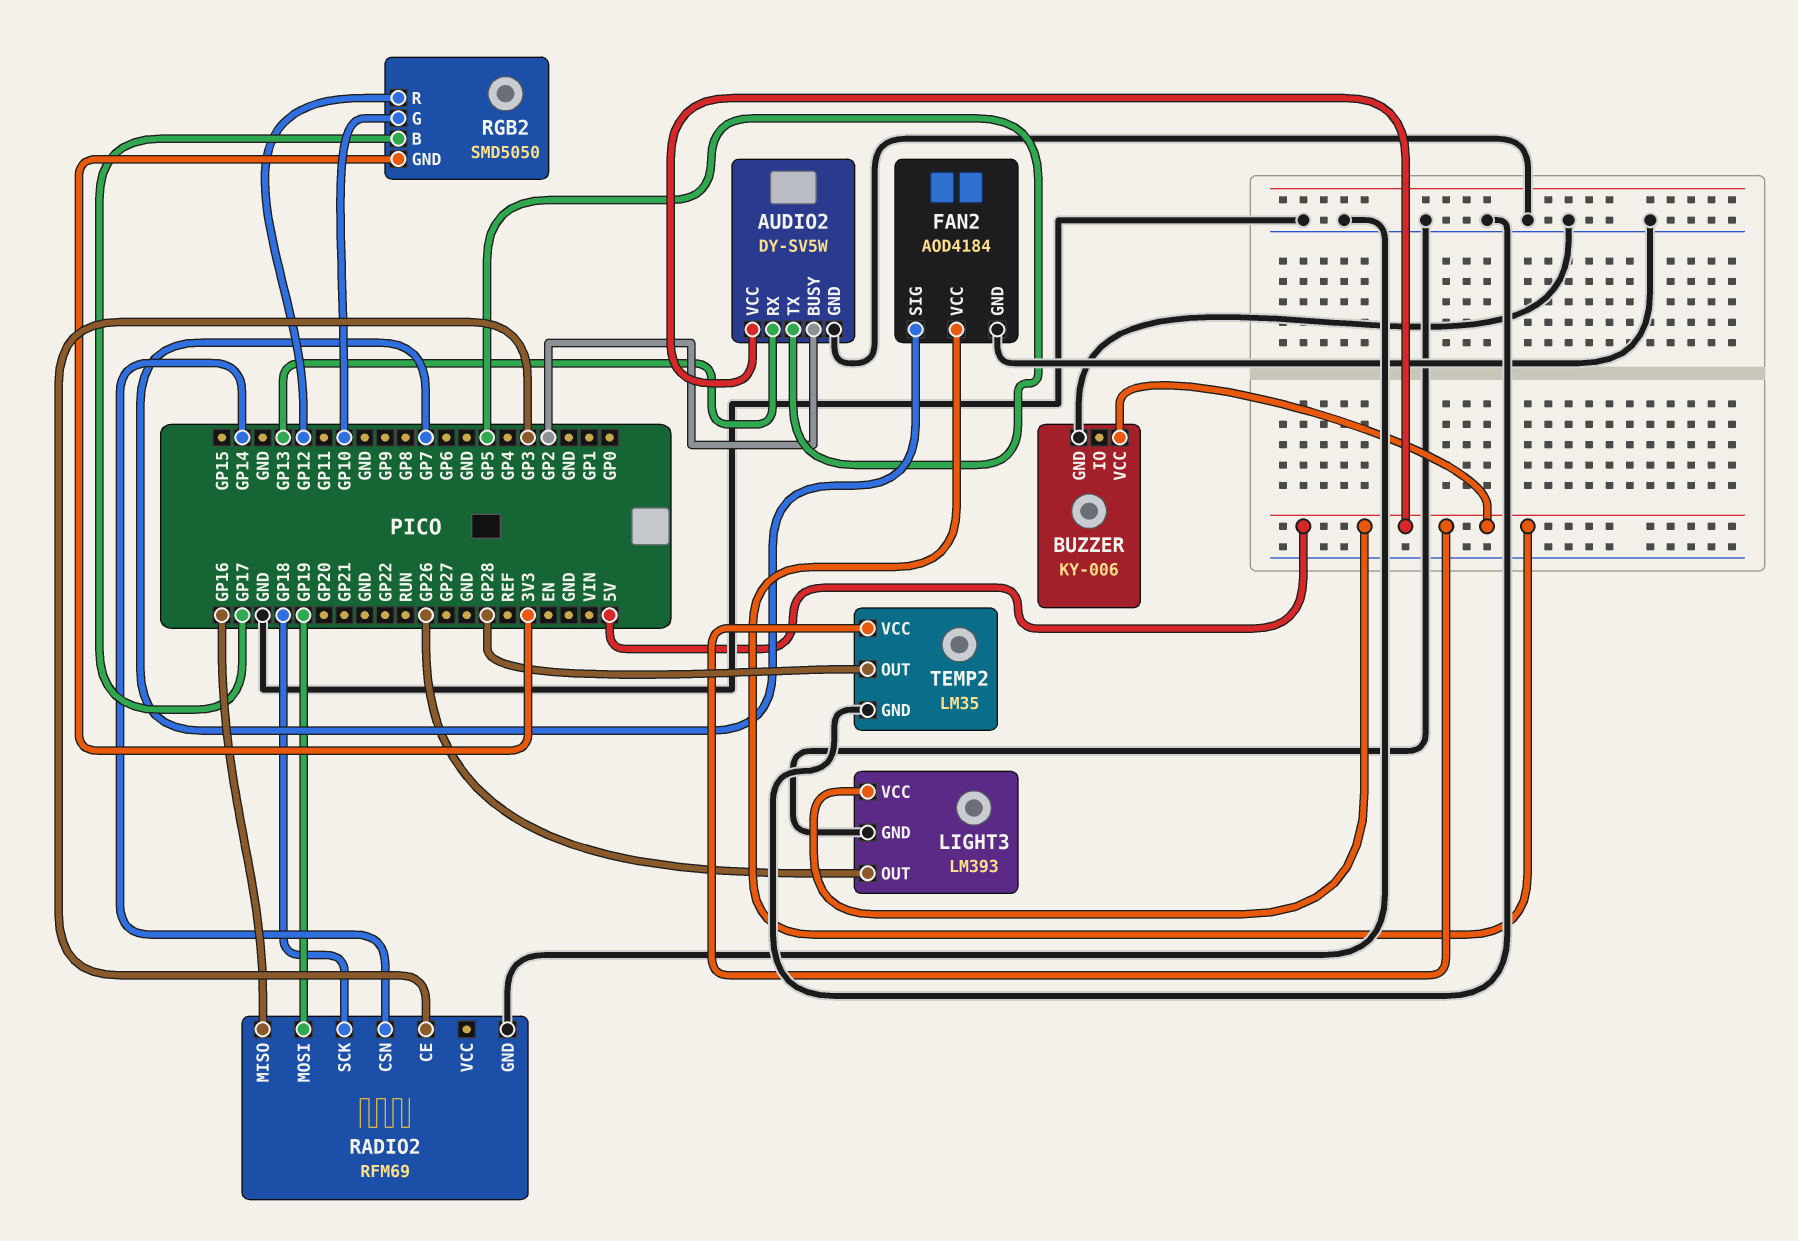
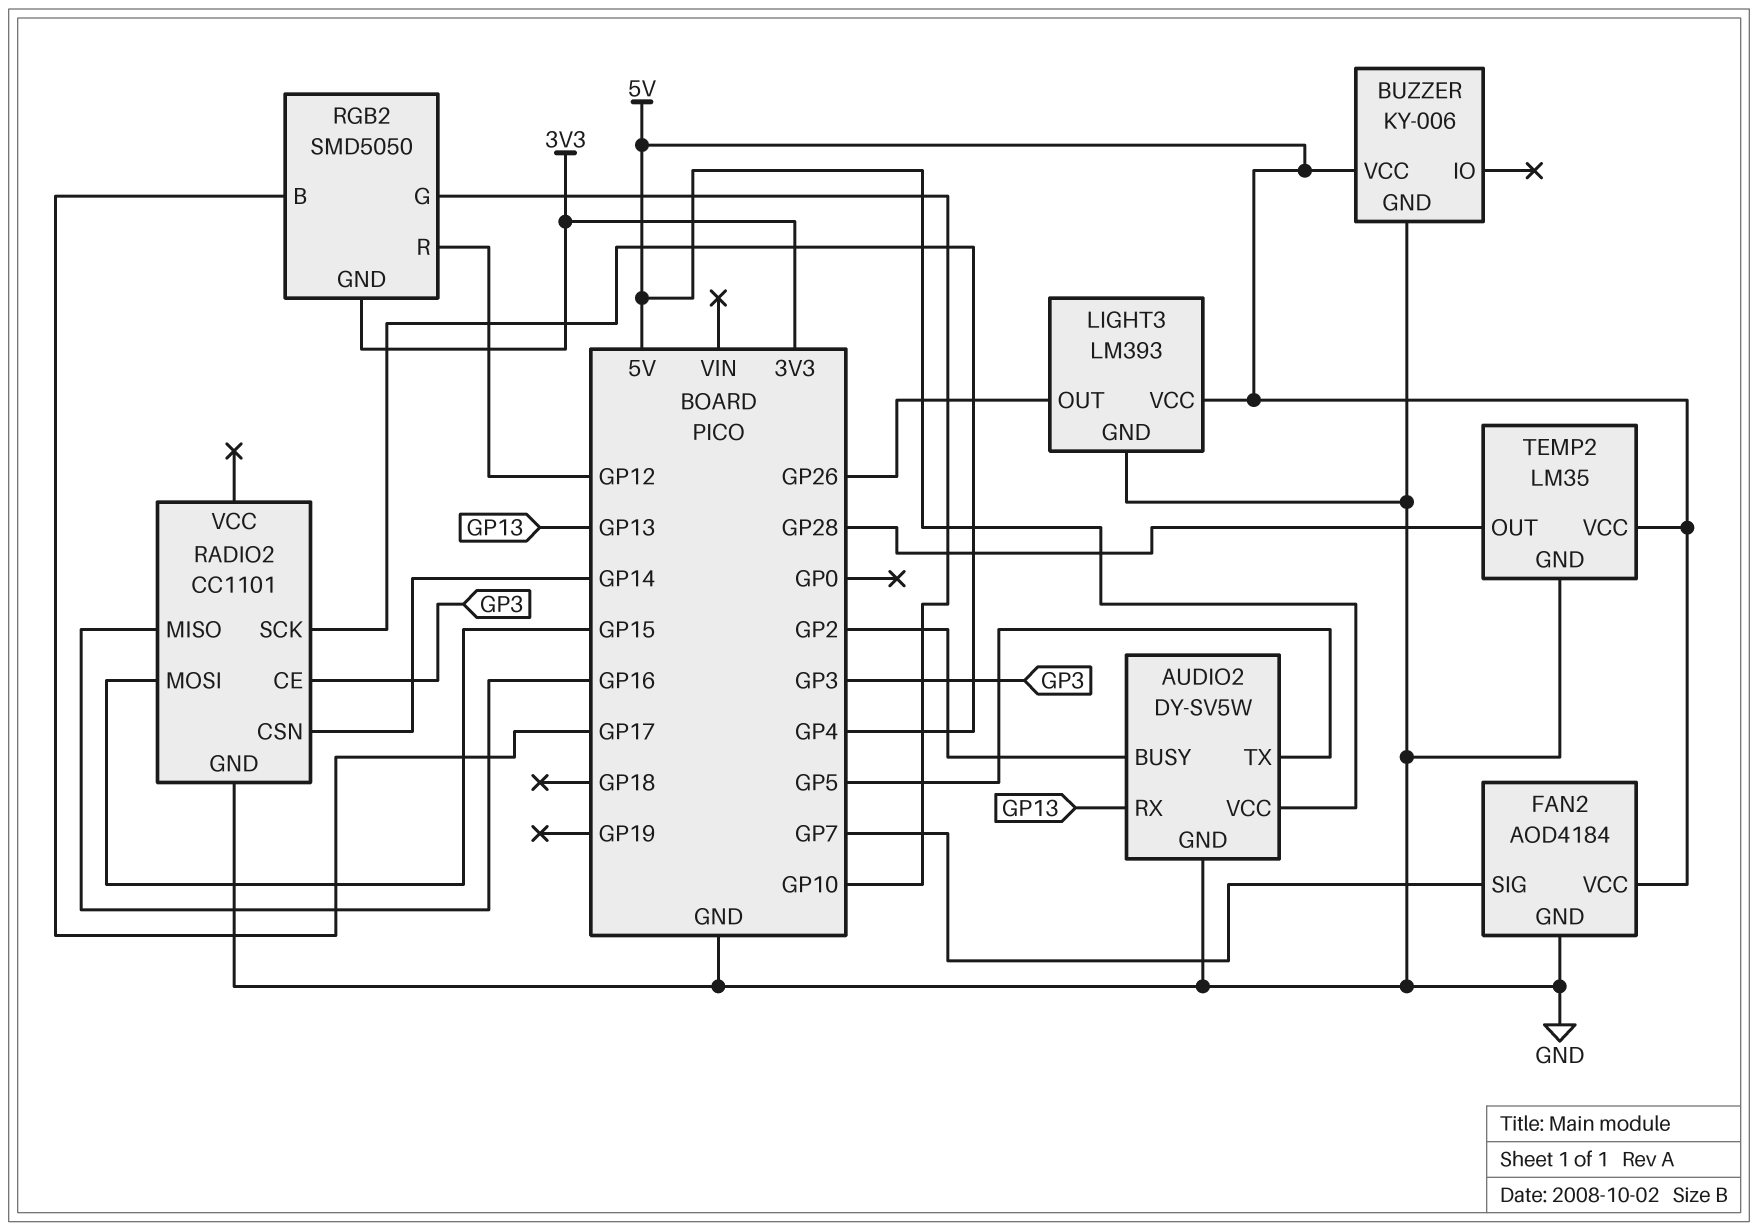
RADIO2: RFM69 -> CC1101
RADIO2 pin MOSI: GP19 -> GP15
RADIO2 pin SCK: GP18 -> GP4

